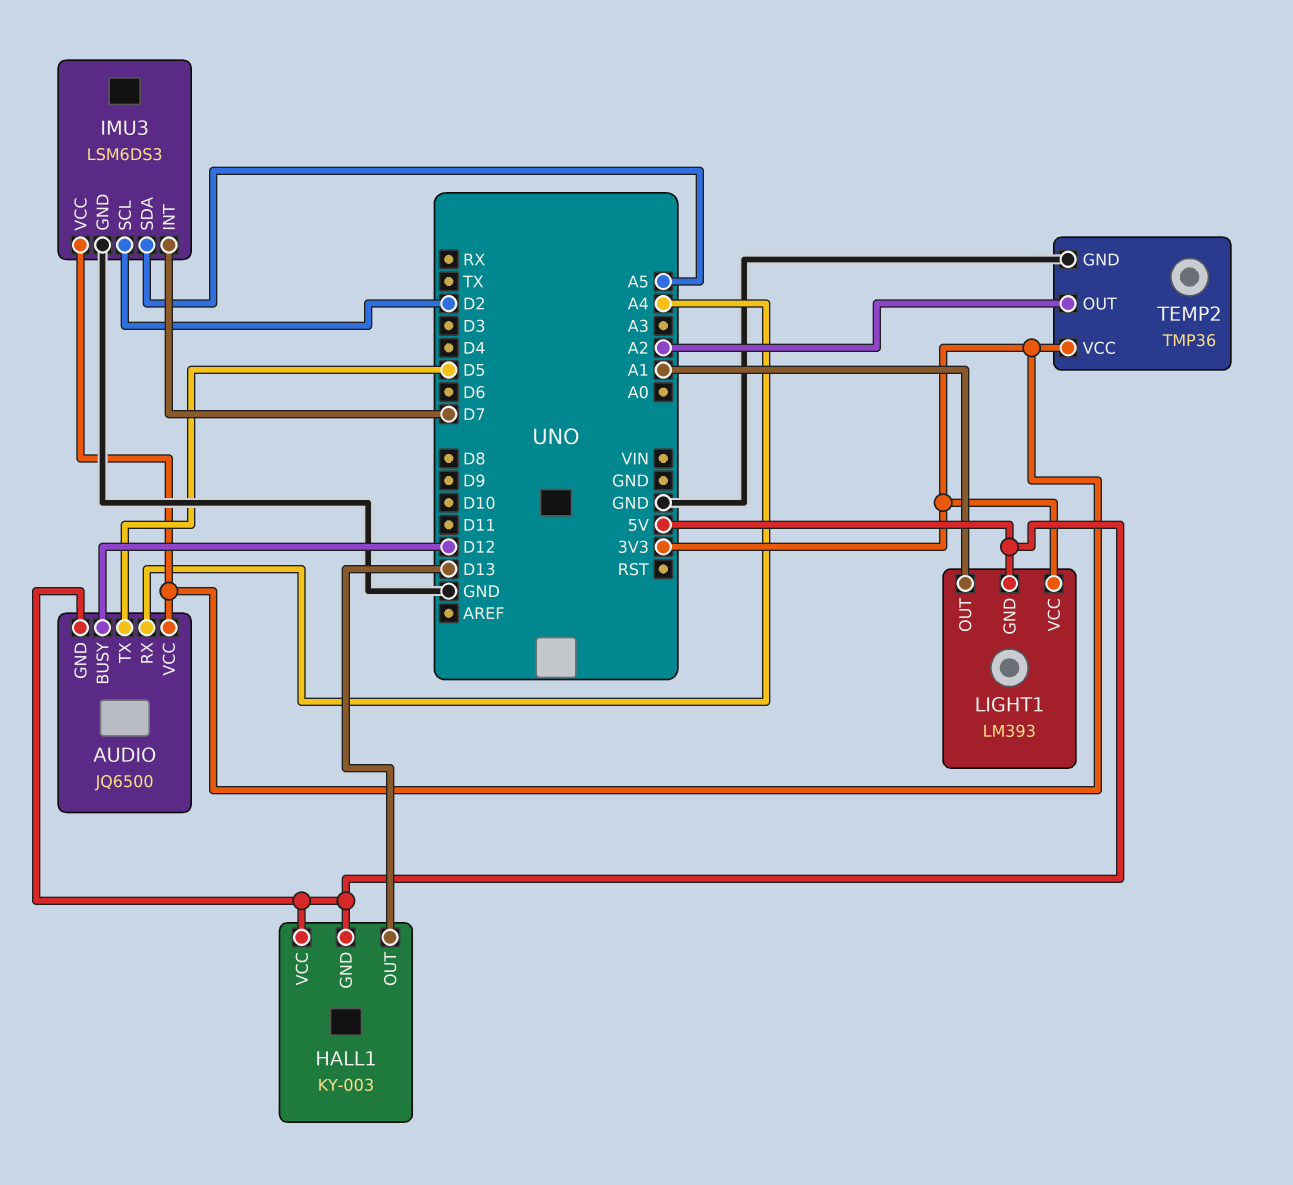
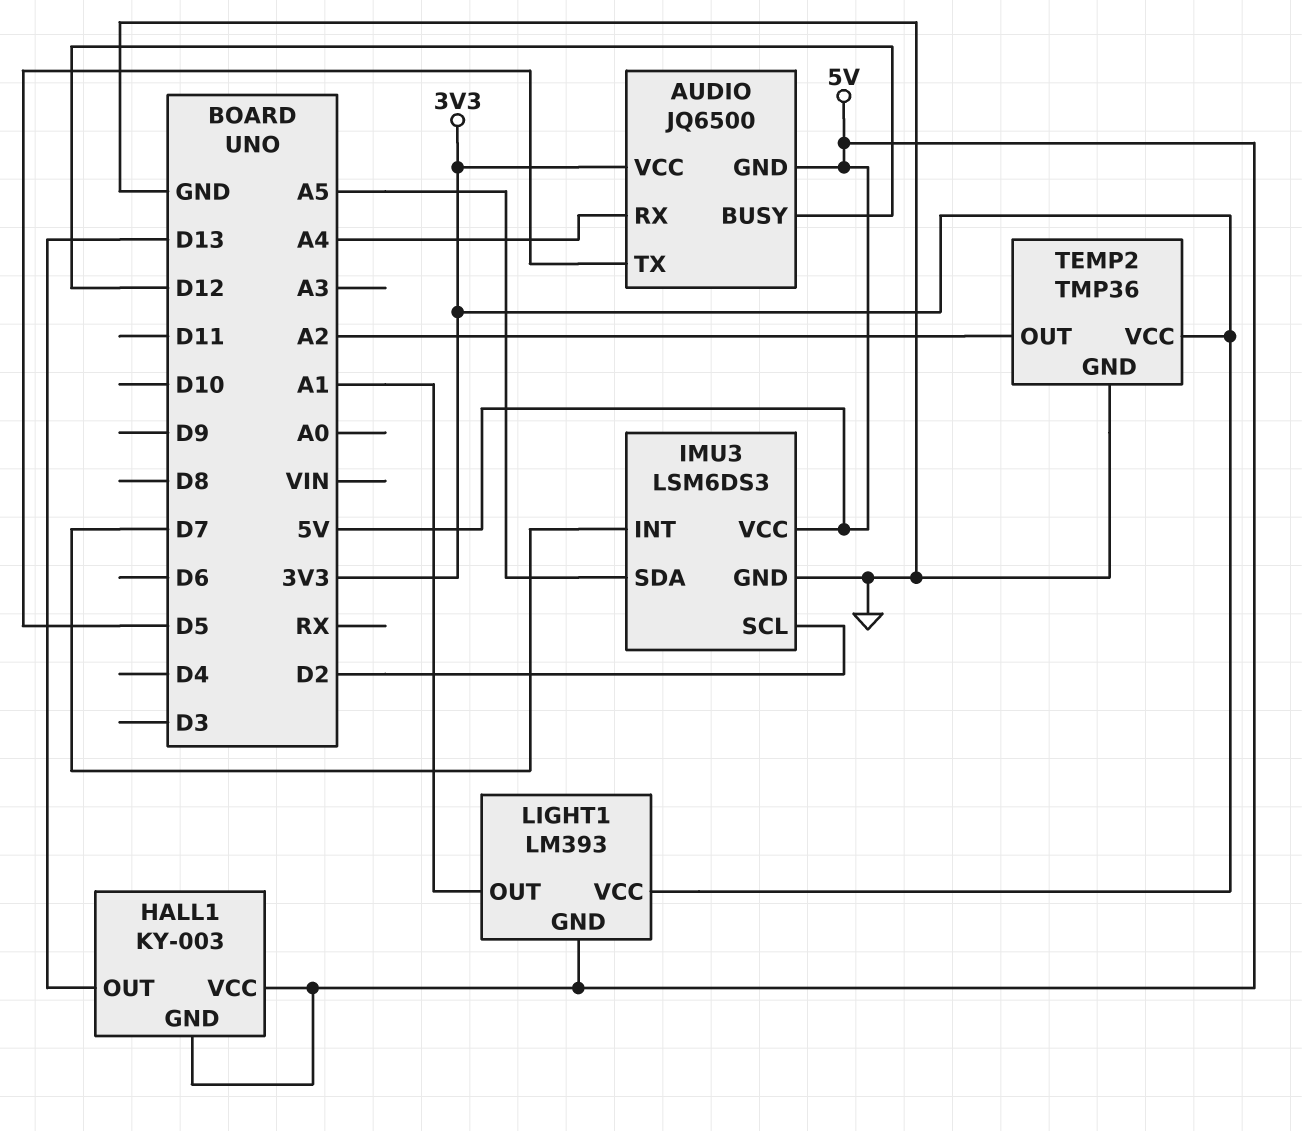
IMU3 pin VCC: 3V3 -> 5V

